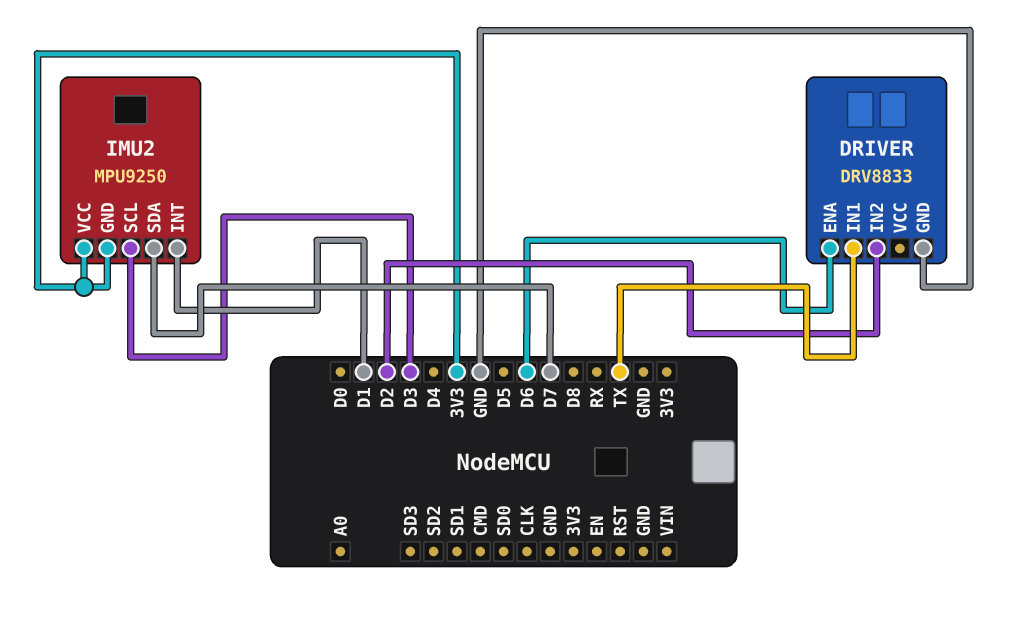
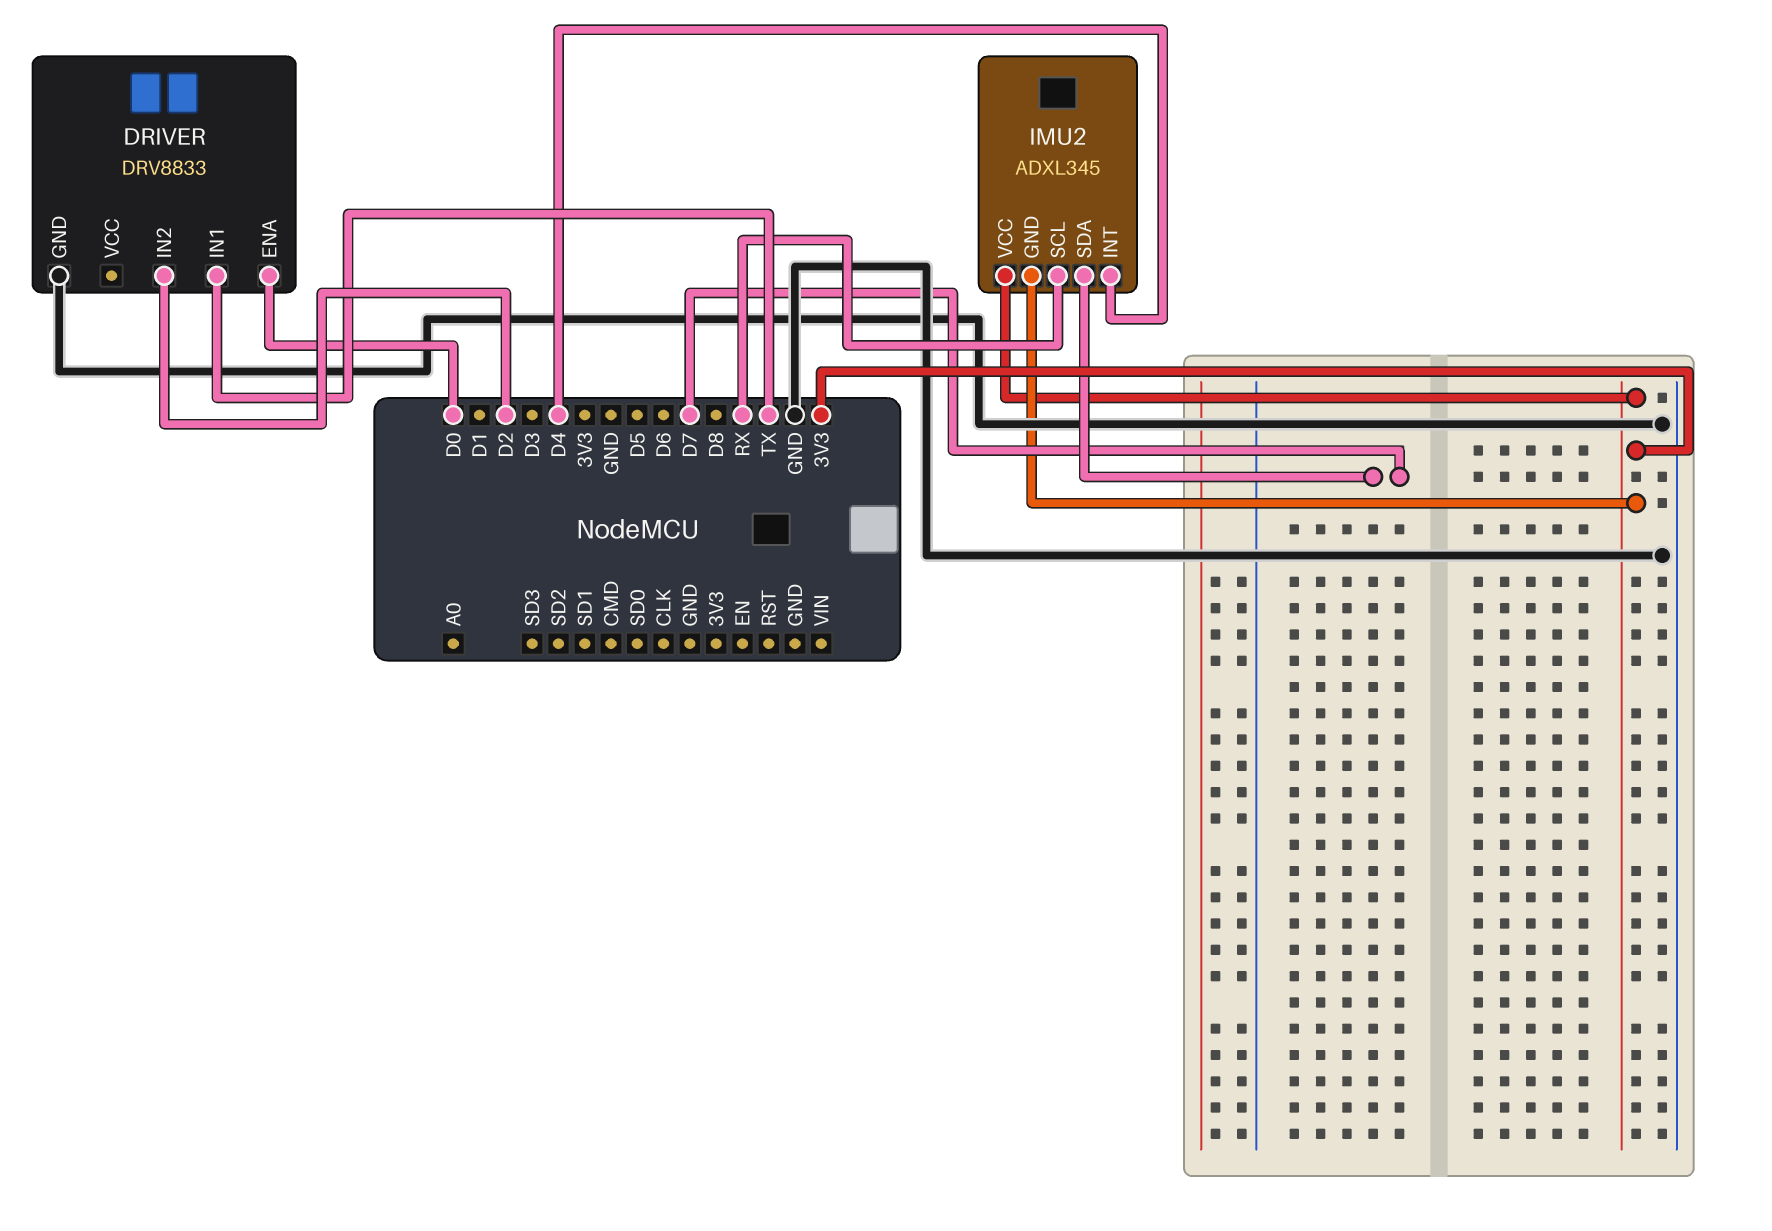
DRIVER pin ENA: D6 -> D0
IMU2: MPU9250 -> ADXL345
IMU2 pin INT: D1 -> D4
IMU2 pin SCL: D3 -> RX

